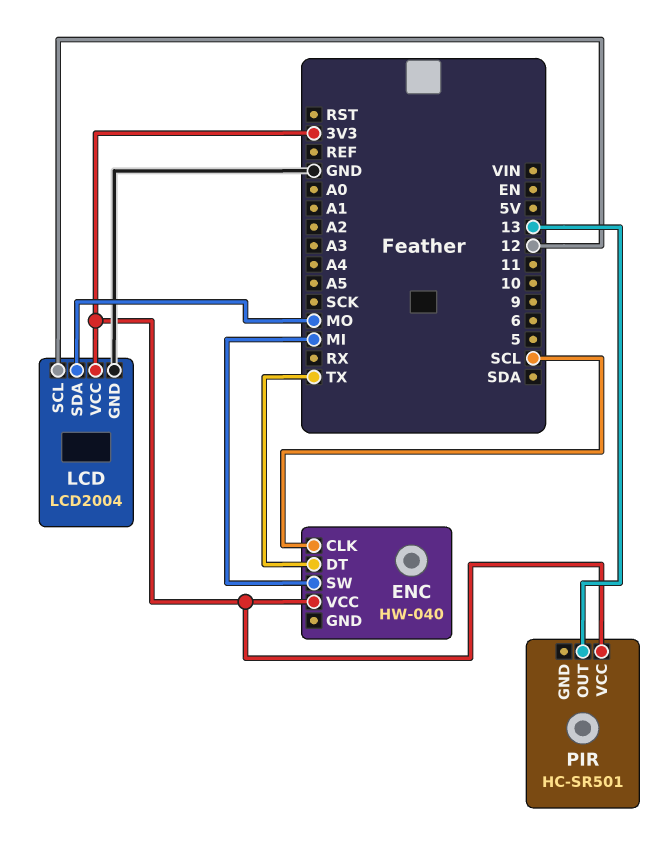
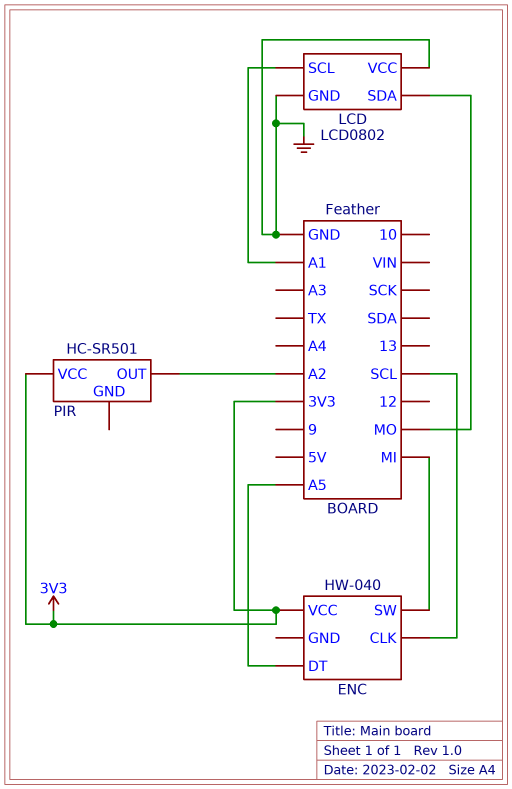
ENC pin DT: TX -> A5
LCD: LCD2004 -> LCD0802
LCD pin SCL: 12 -> A1
LCD pin VCC: 3V3 -> GND
PIR pin OUT: 13 -> A2

